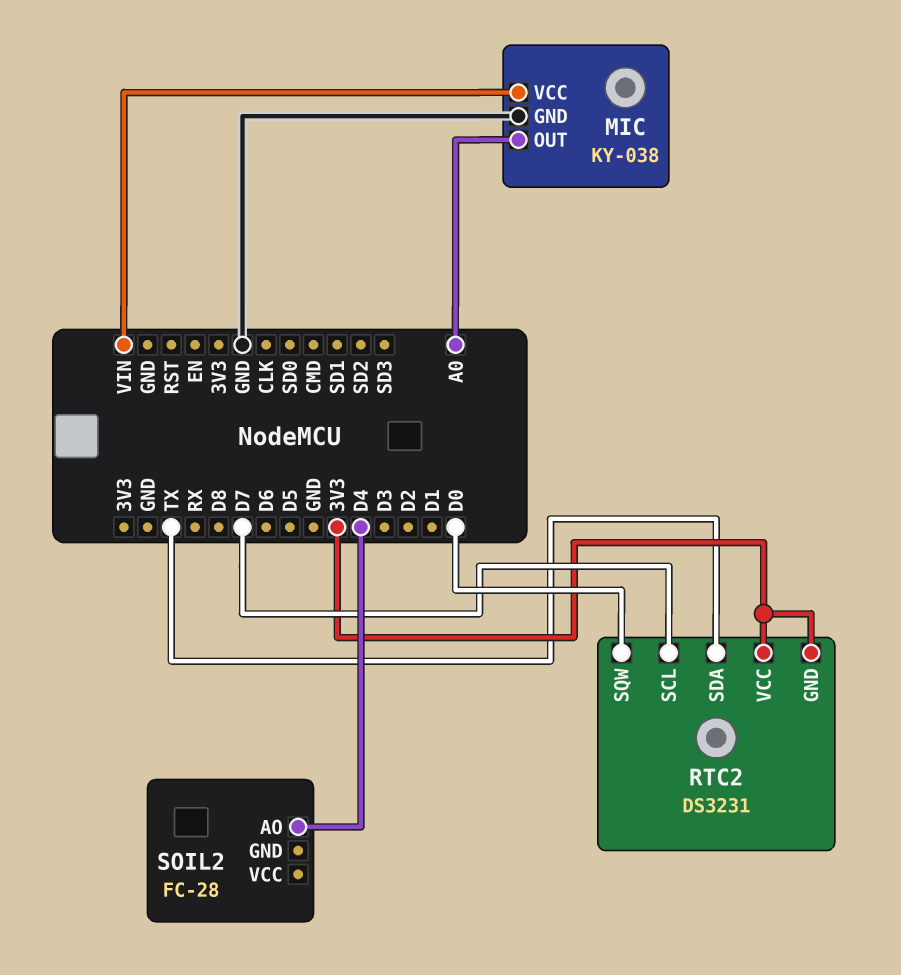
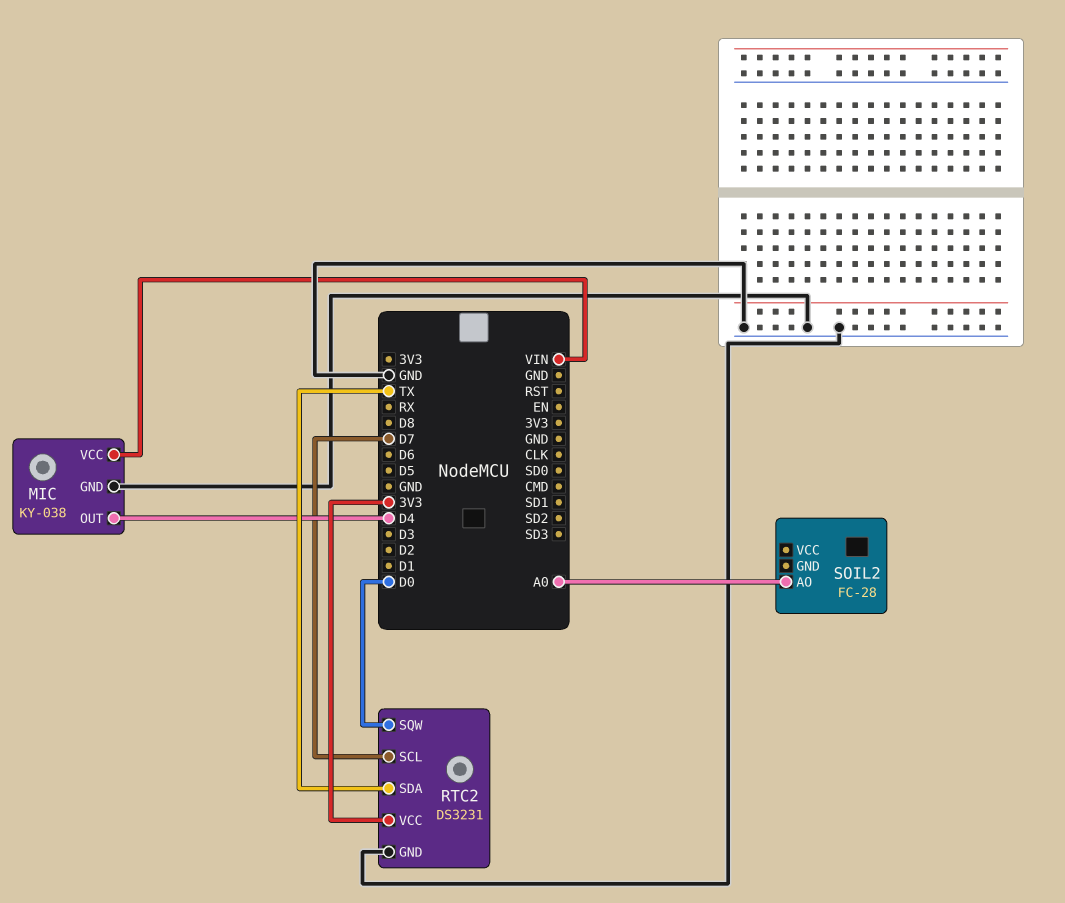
MIC pin OUT: A0 -> D4
RTC2 pin GND: 3V3 -> GND
SOIL2 pin AO: D4 -> A0

